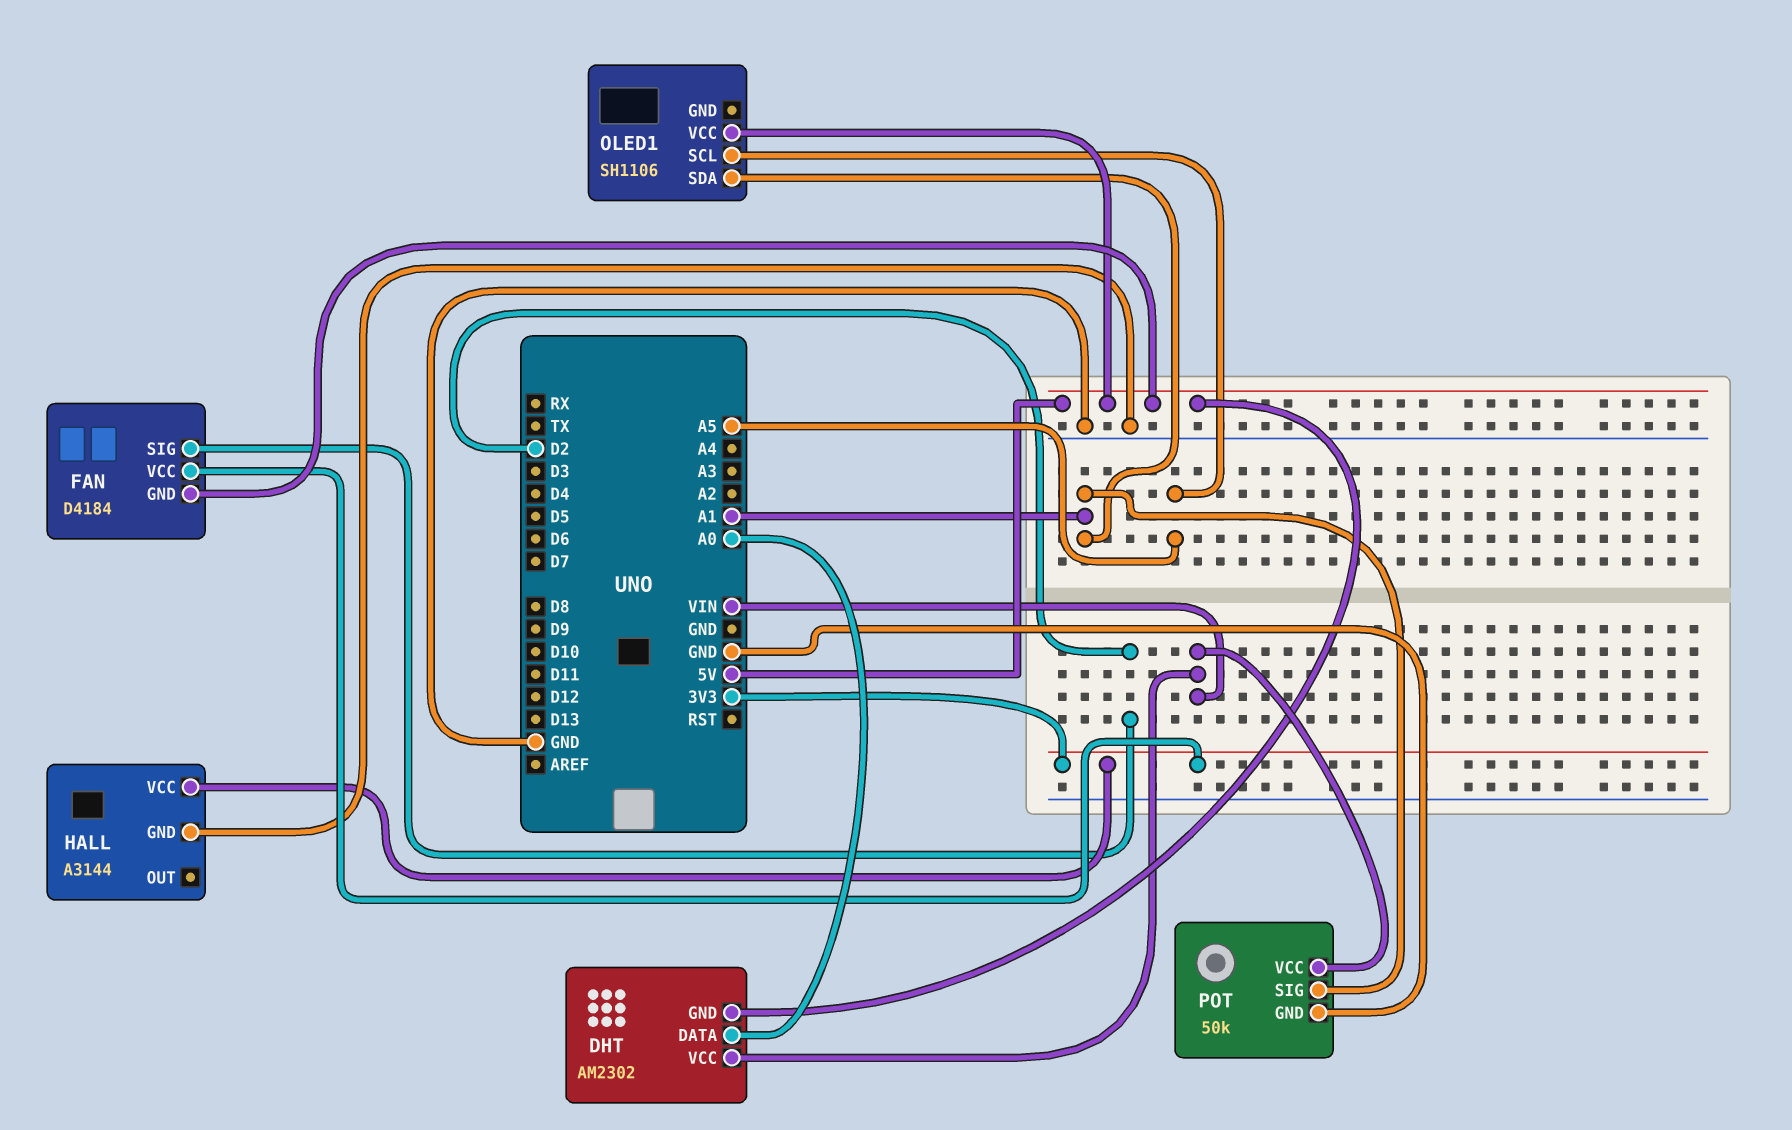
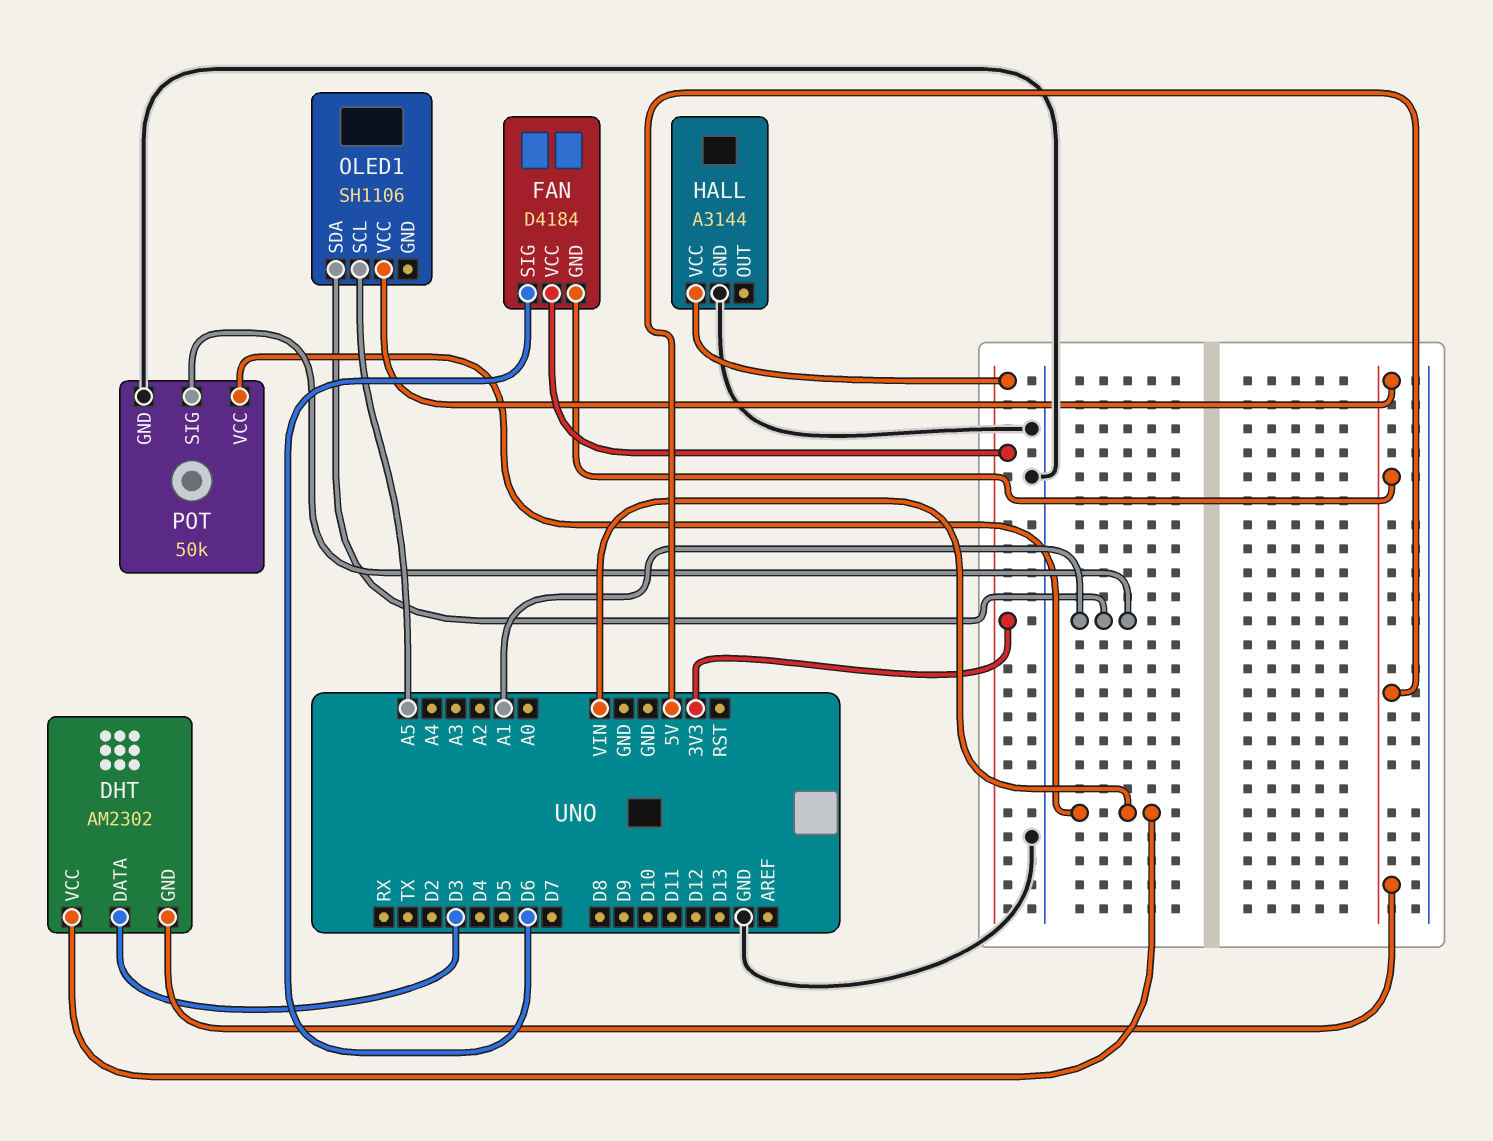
DHT pin DATA: A0 -> D3
FAN pin SIG: D2 -> D6

